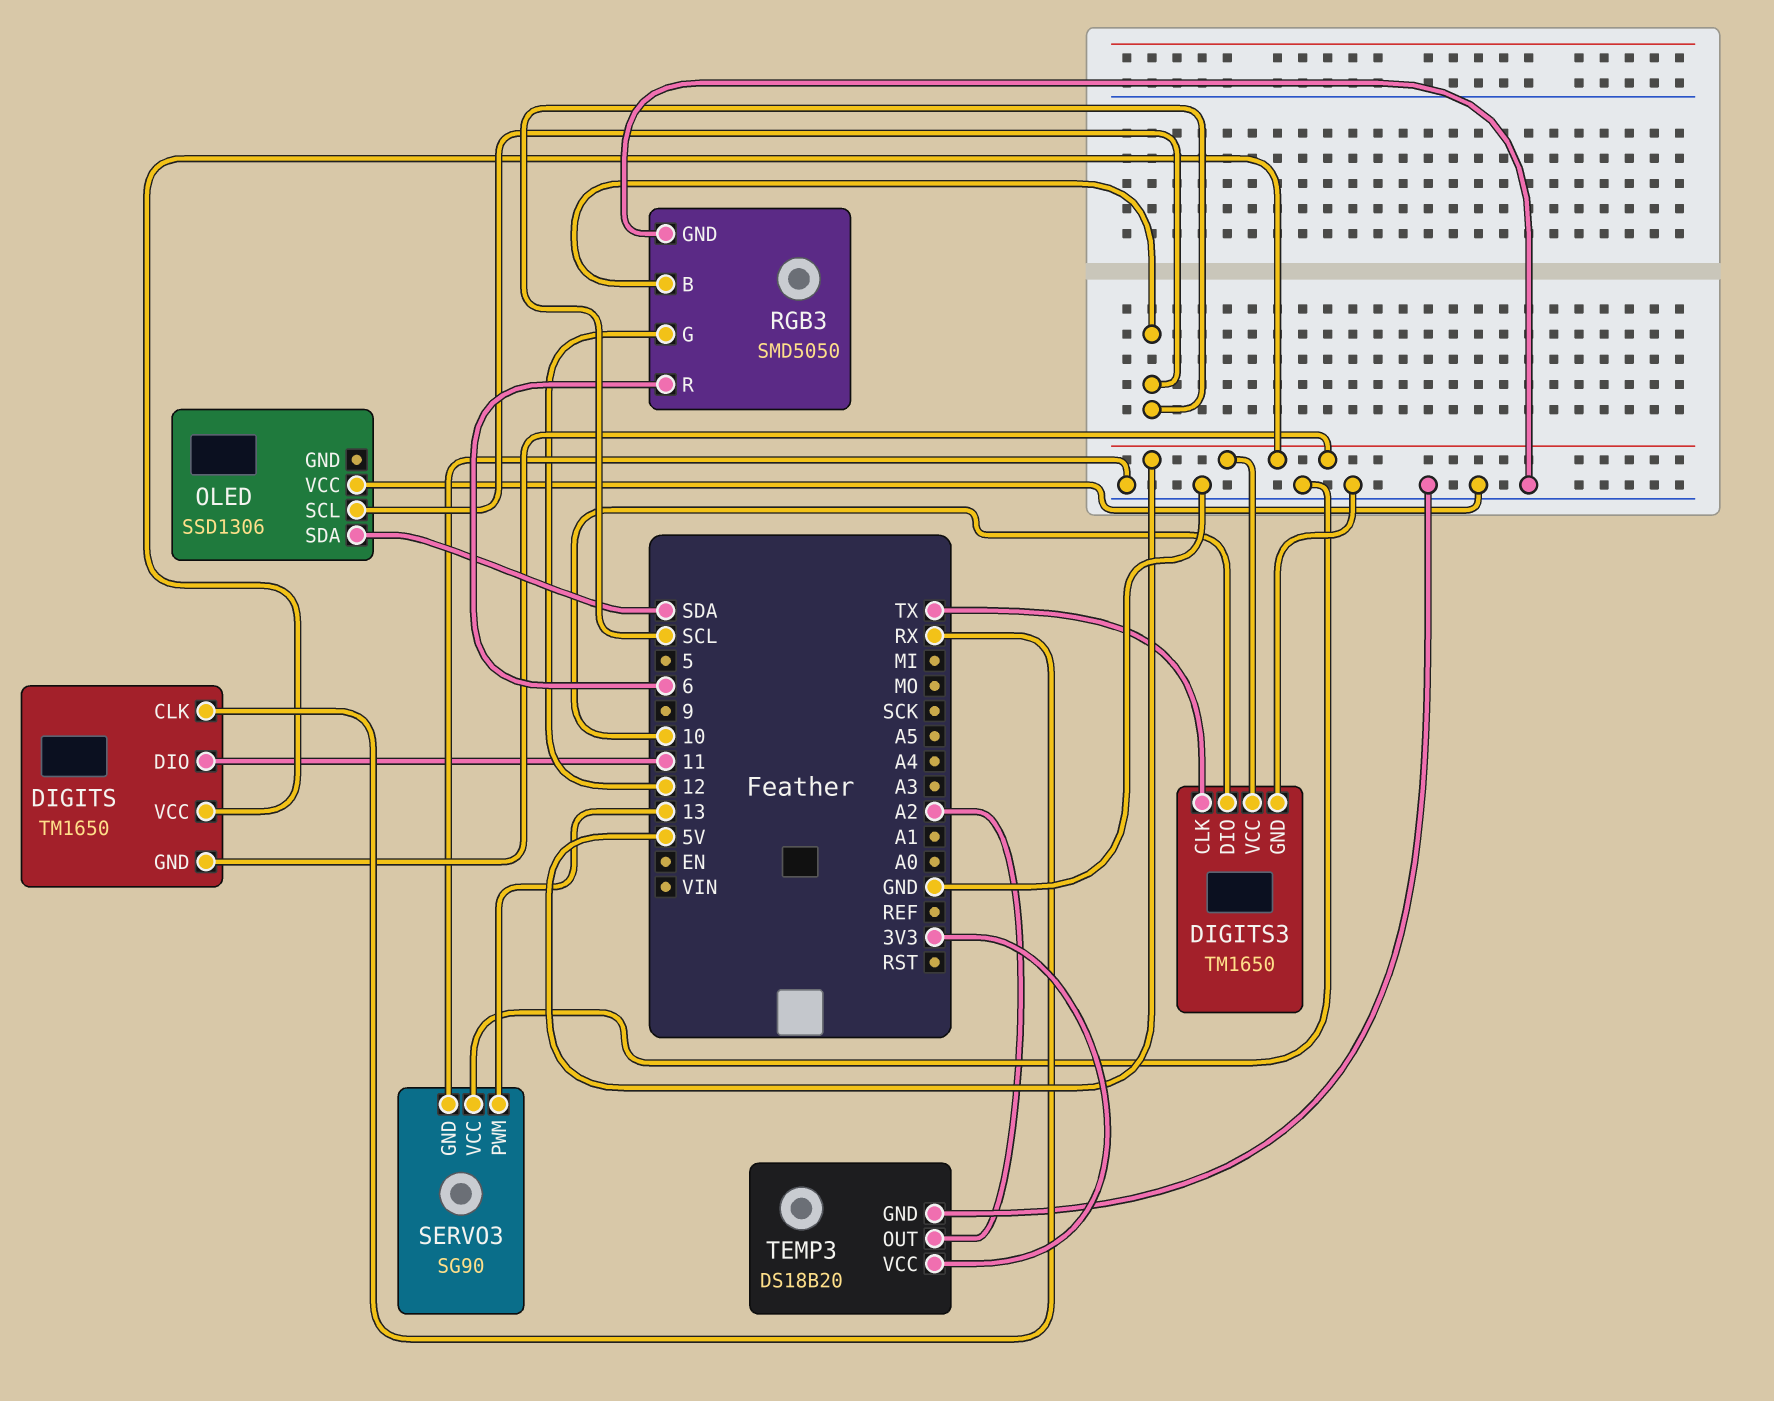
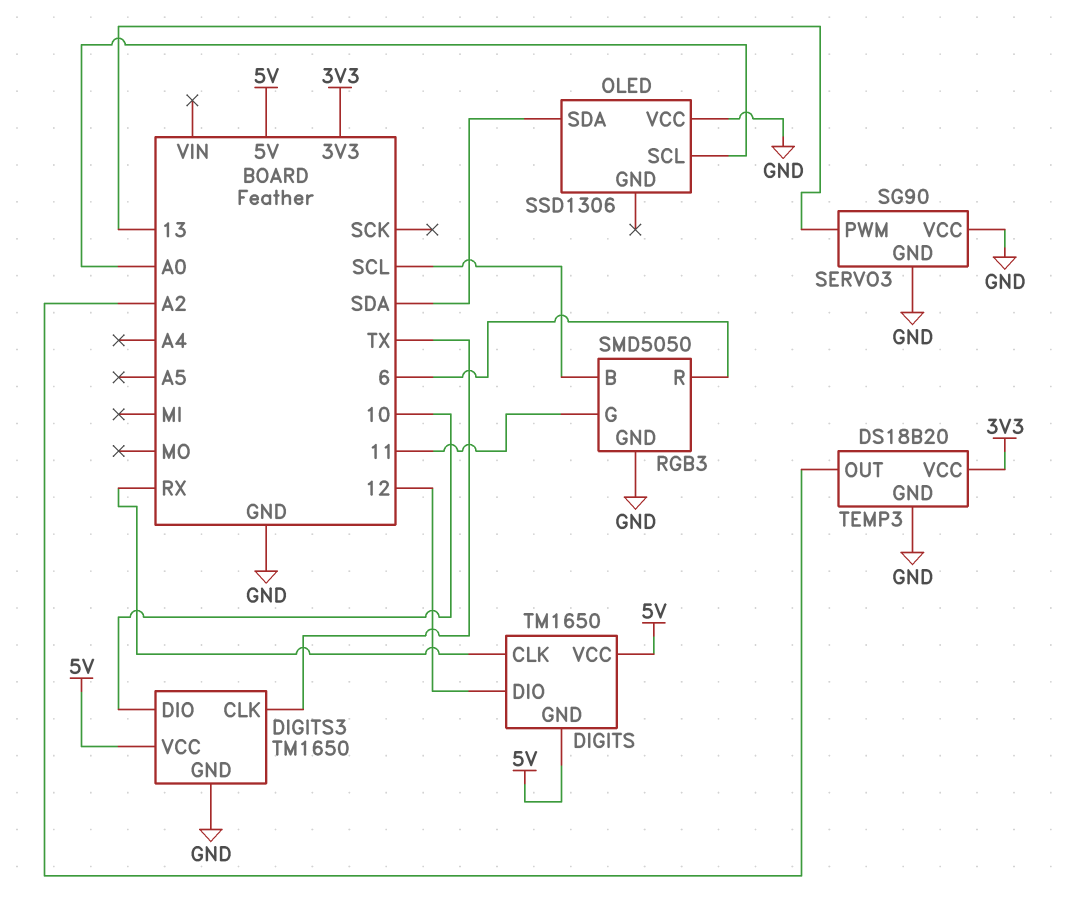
DIGITS pin DIO: 11 -> 12
OLED pin SCL: SCL -> A0
RGB3 pin G: 12 -> 11

